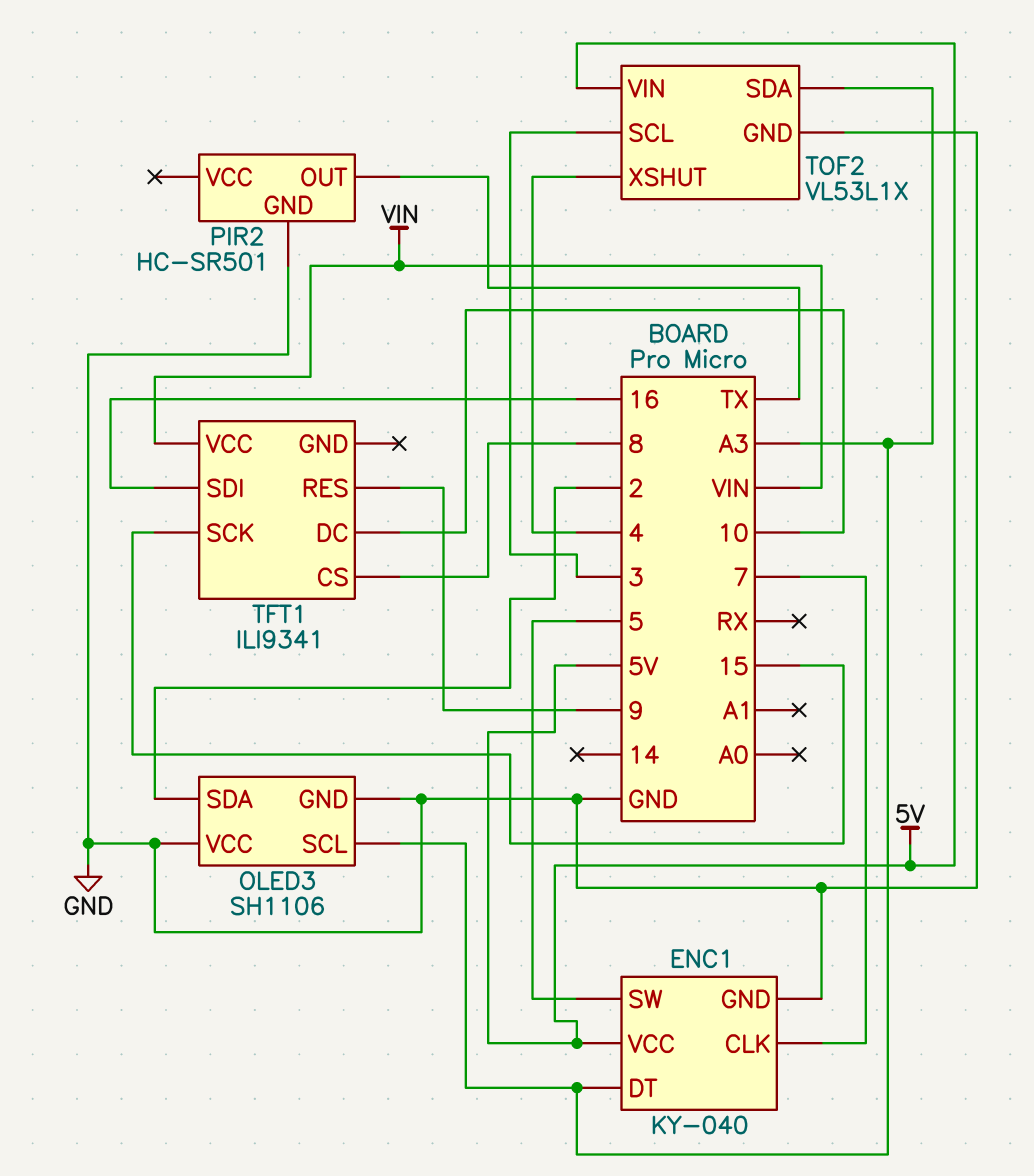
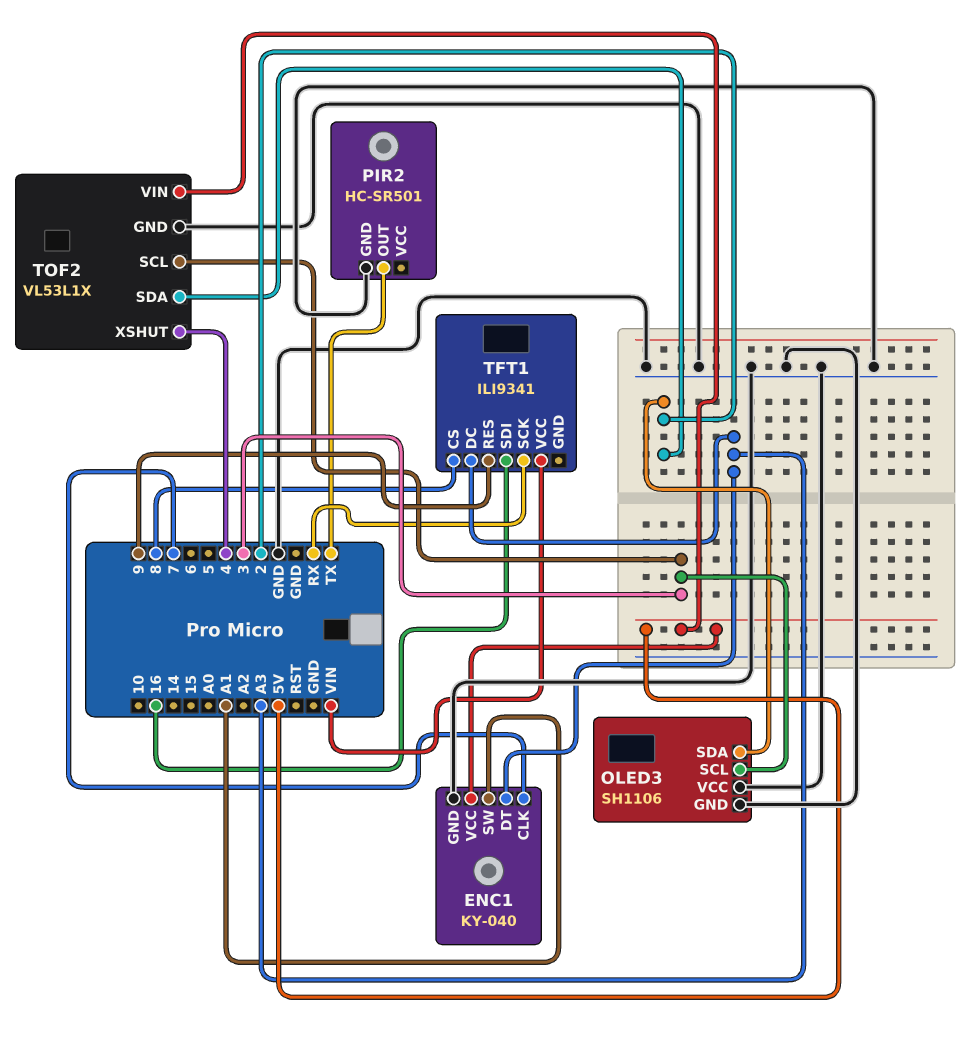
ENC1 pin SW: 5 -> A1
OLED3 pin SCL: A3 -> 3
TFT1 pin DC: 10 -> A3
TFT1 pin SCK: 15 -> RX
TOF2 pin SDA: A3 -> 2

